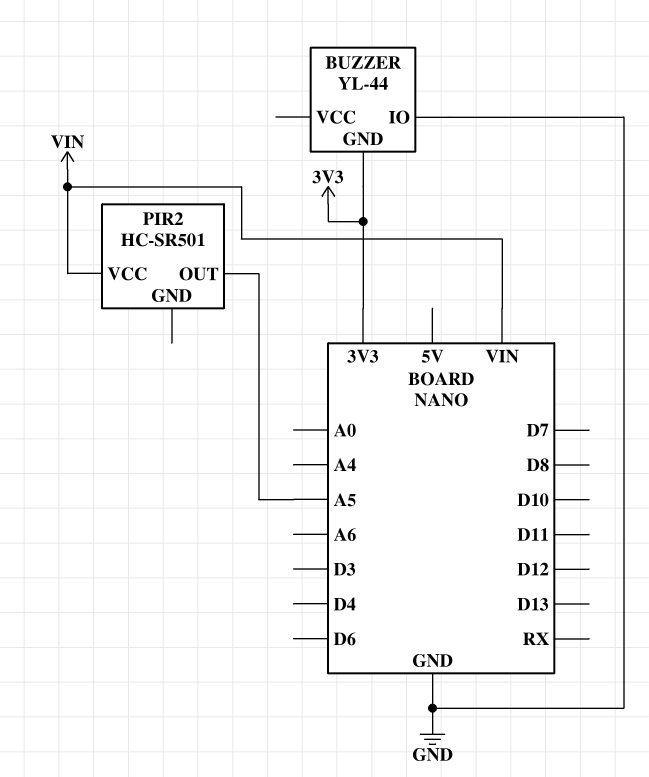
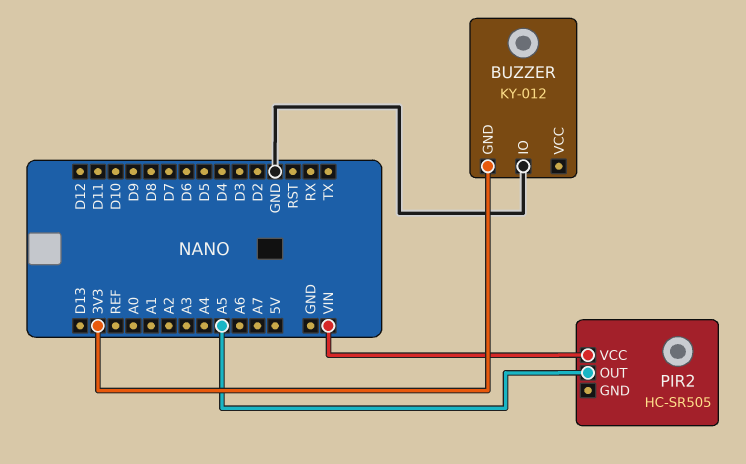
BUZZER: YL-44 -> KY-012
PIR2: HC-SR501 -> HC-SR505

